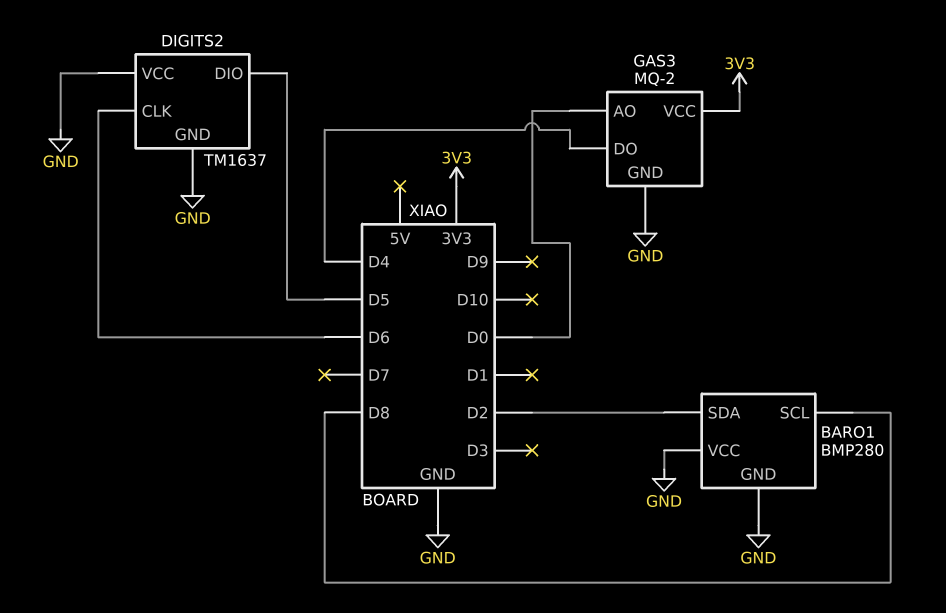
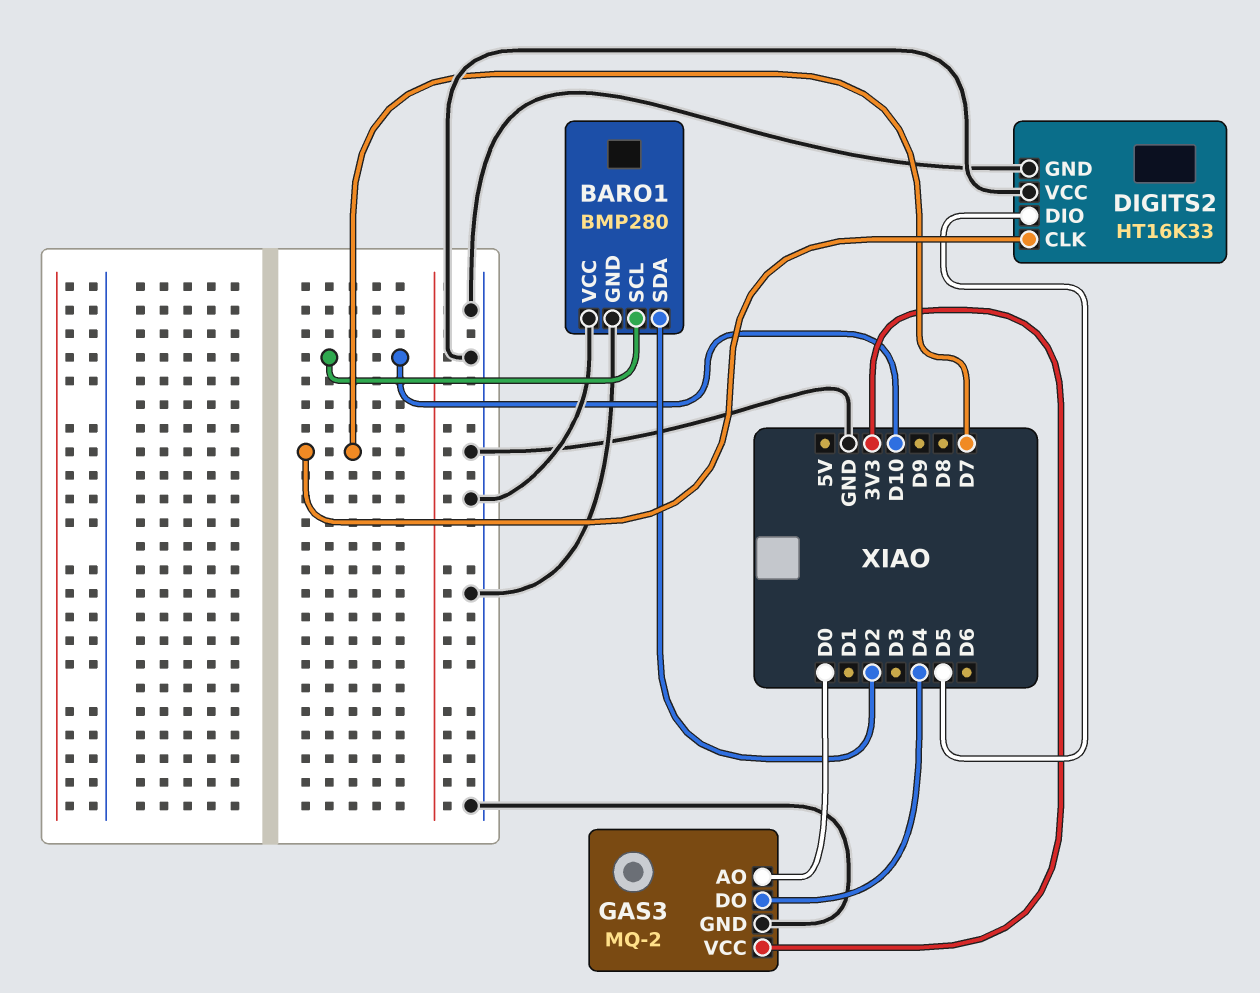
BARO1 pin SCL: D8 -> D10
DIGITS2: TM1637 -> HT16K33
DIGITS2 pin CLK: D6 -> D7

